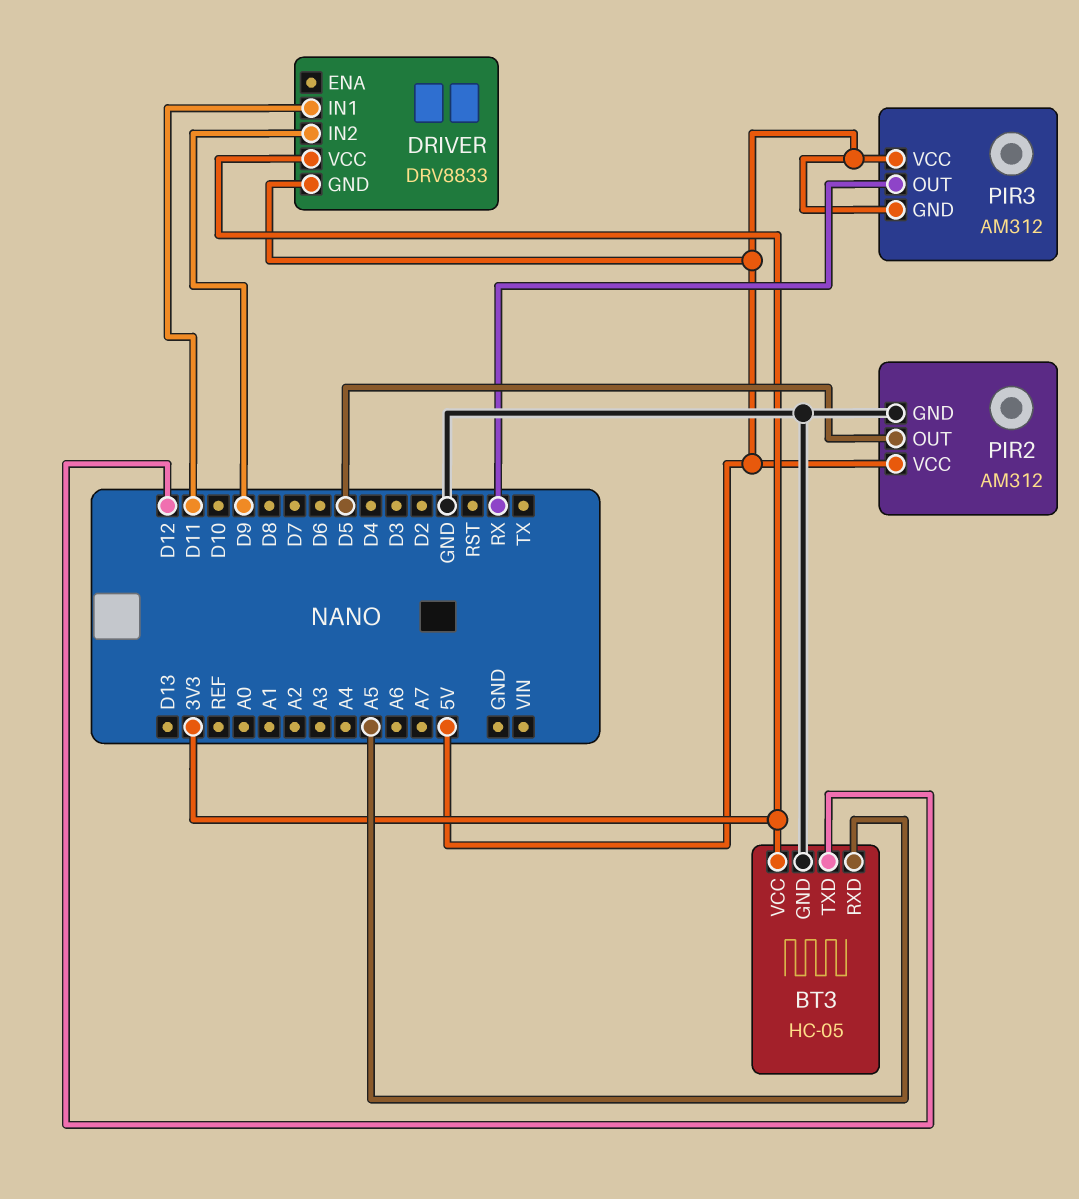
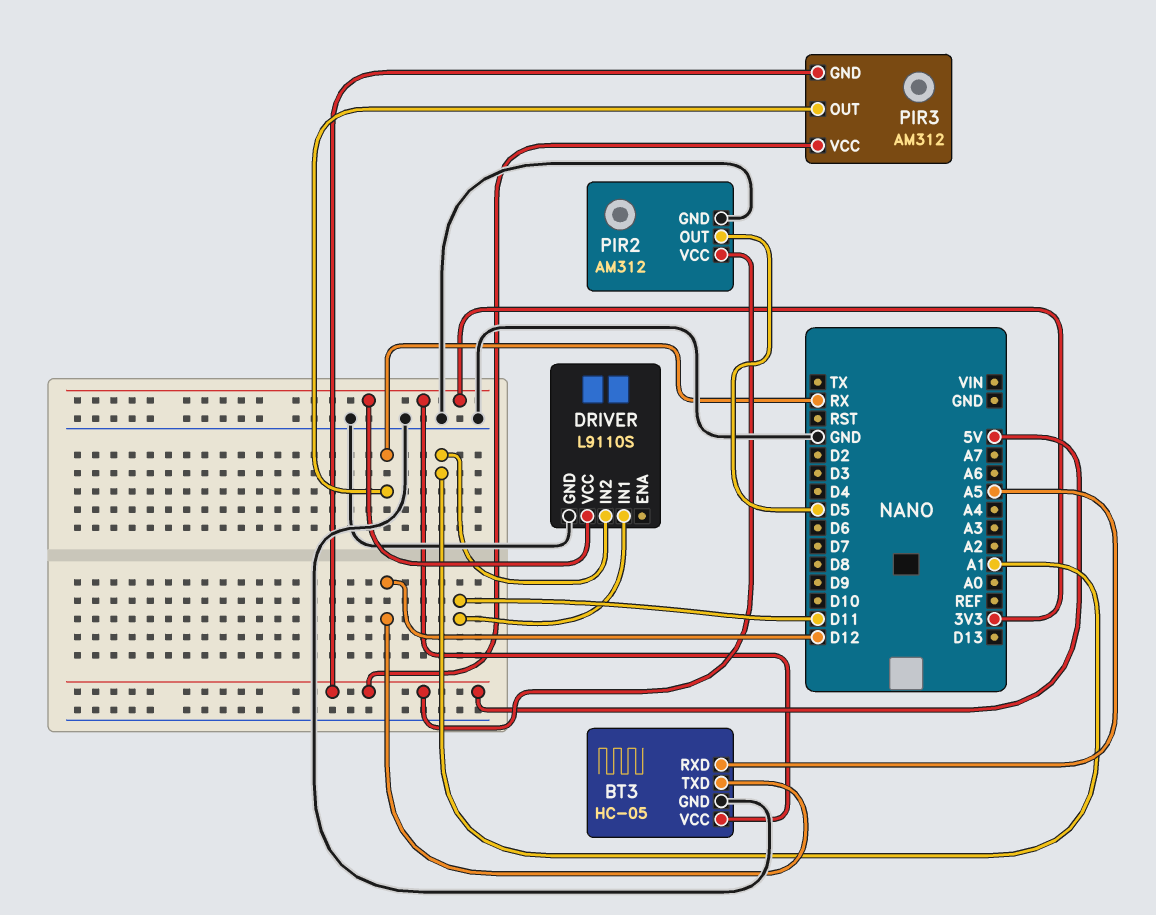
DRIVER: DRV8833 -> L9110S
DRIVER pin GND: 5V -> GND
DRIVER pin IN2: D9 -> A1

